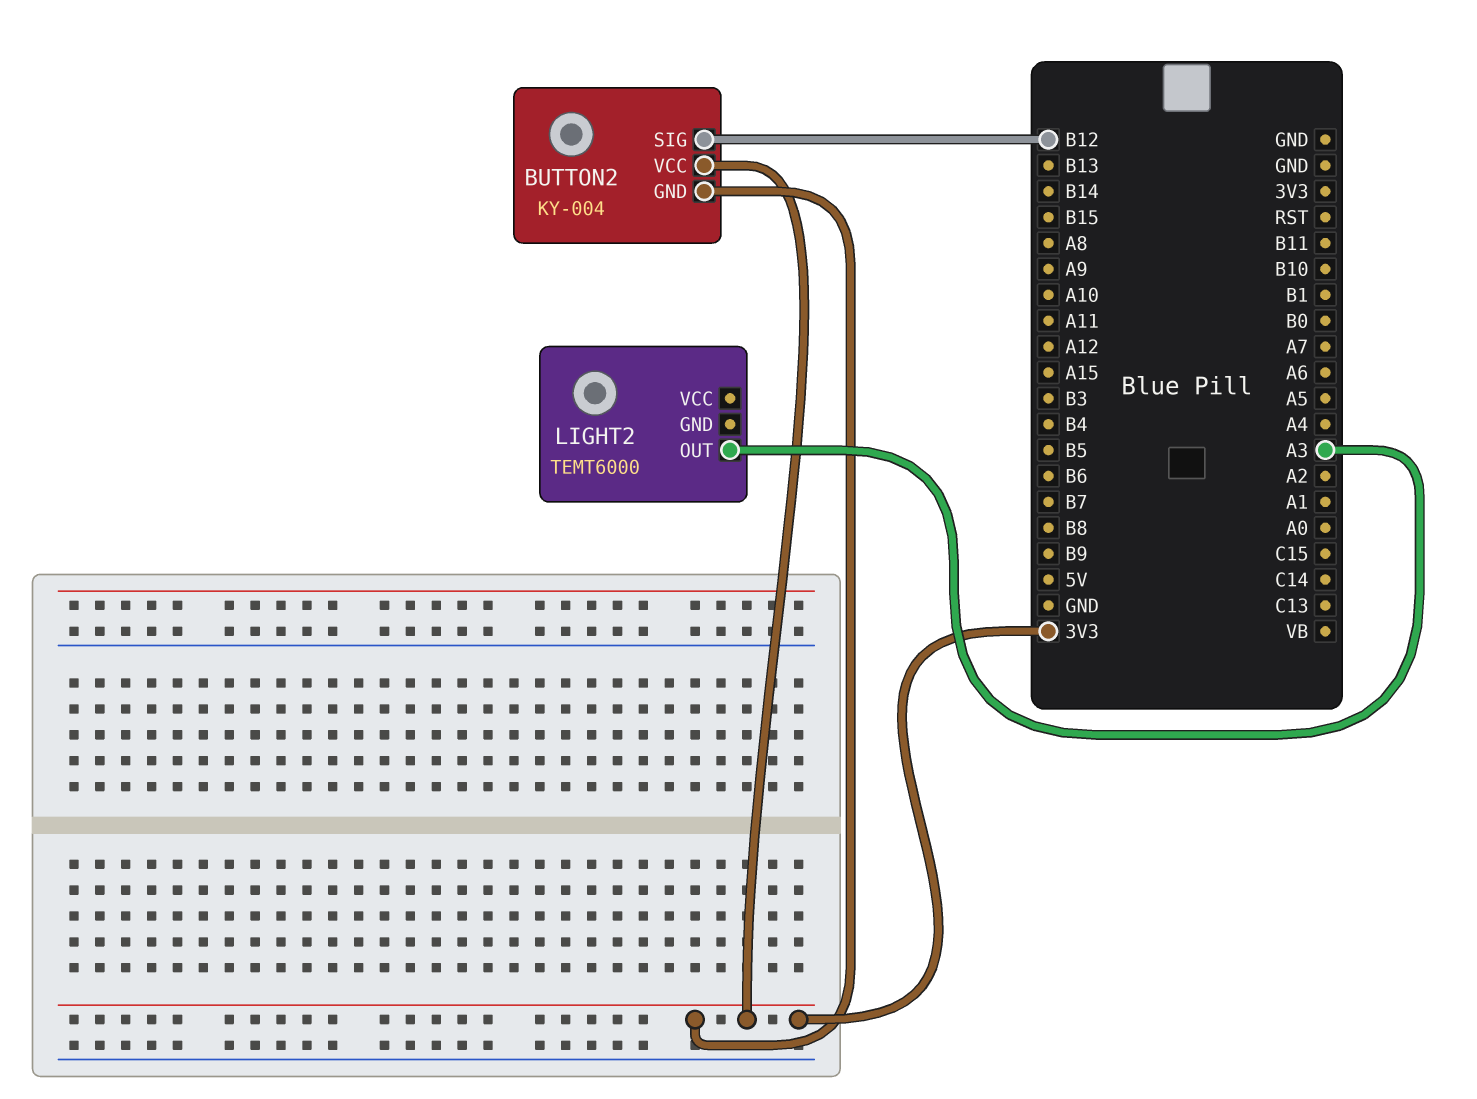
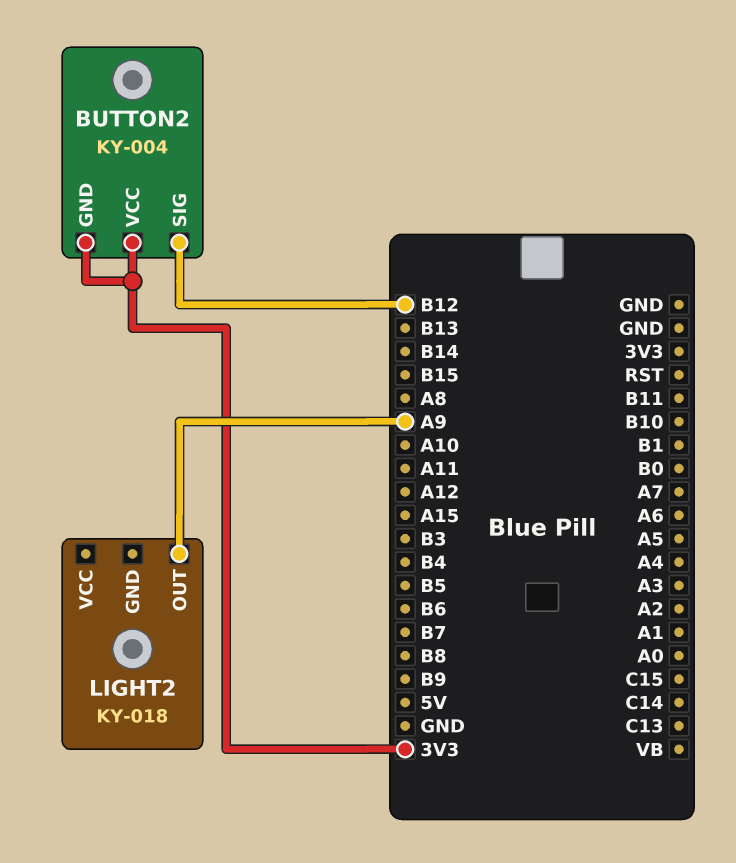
LIGHT2: TEMT6000 -> KY-018
LIGHT2 pin OUT: A3 -> A9

